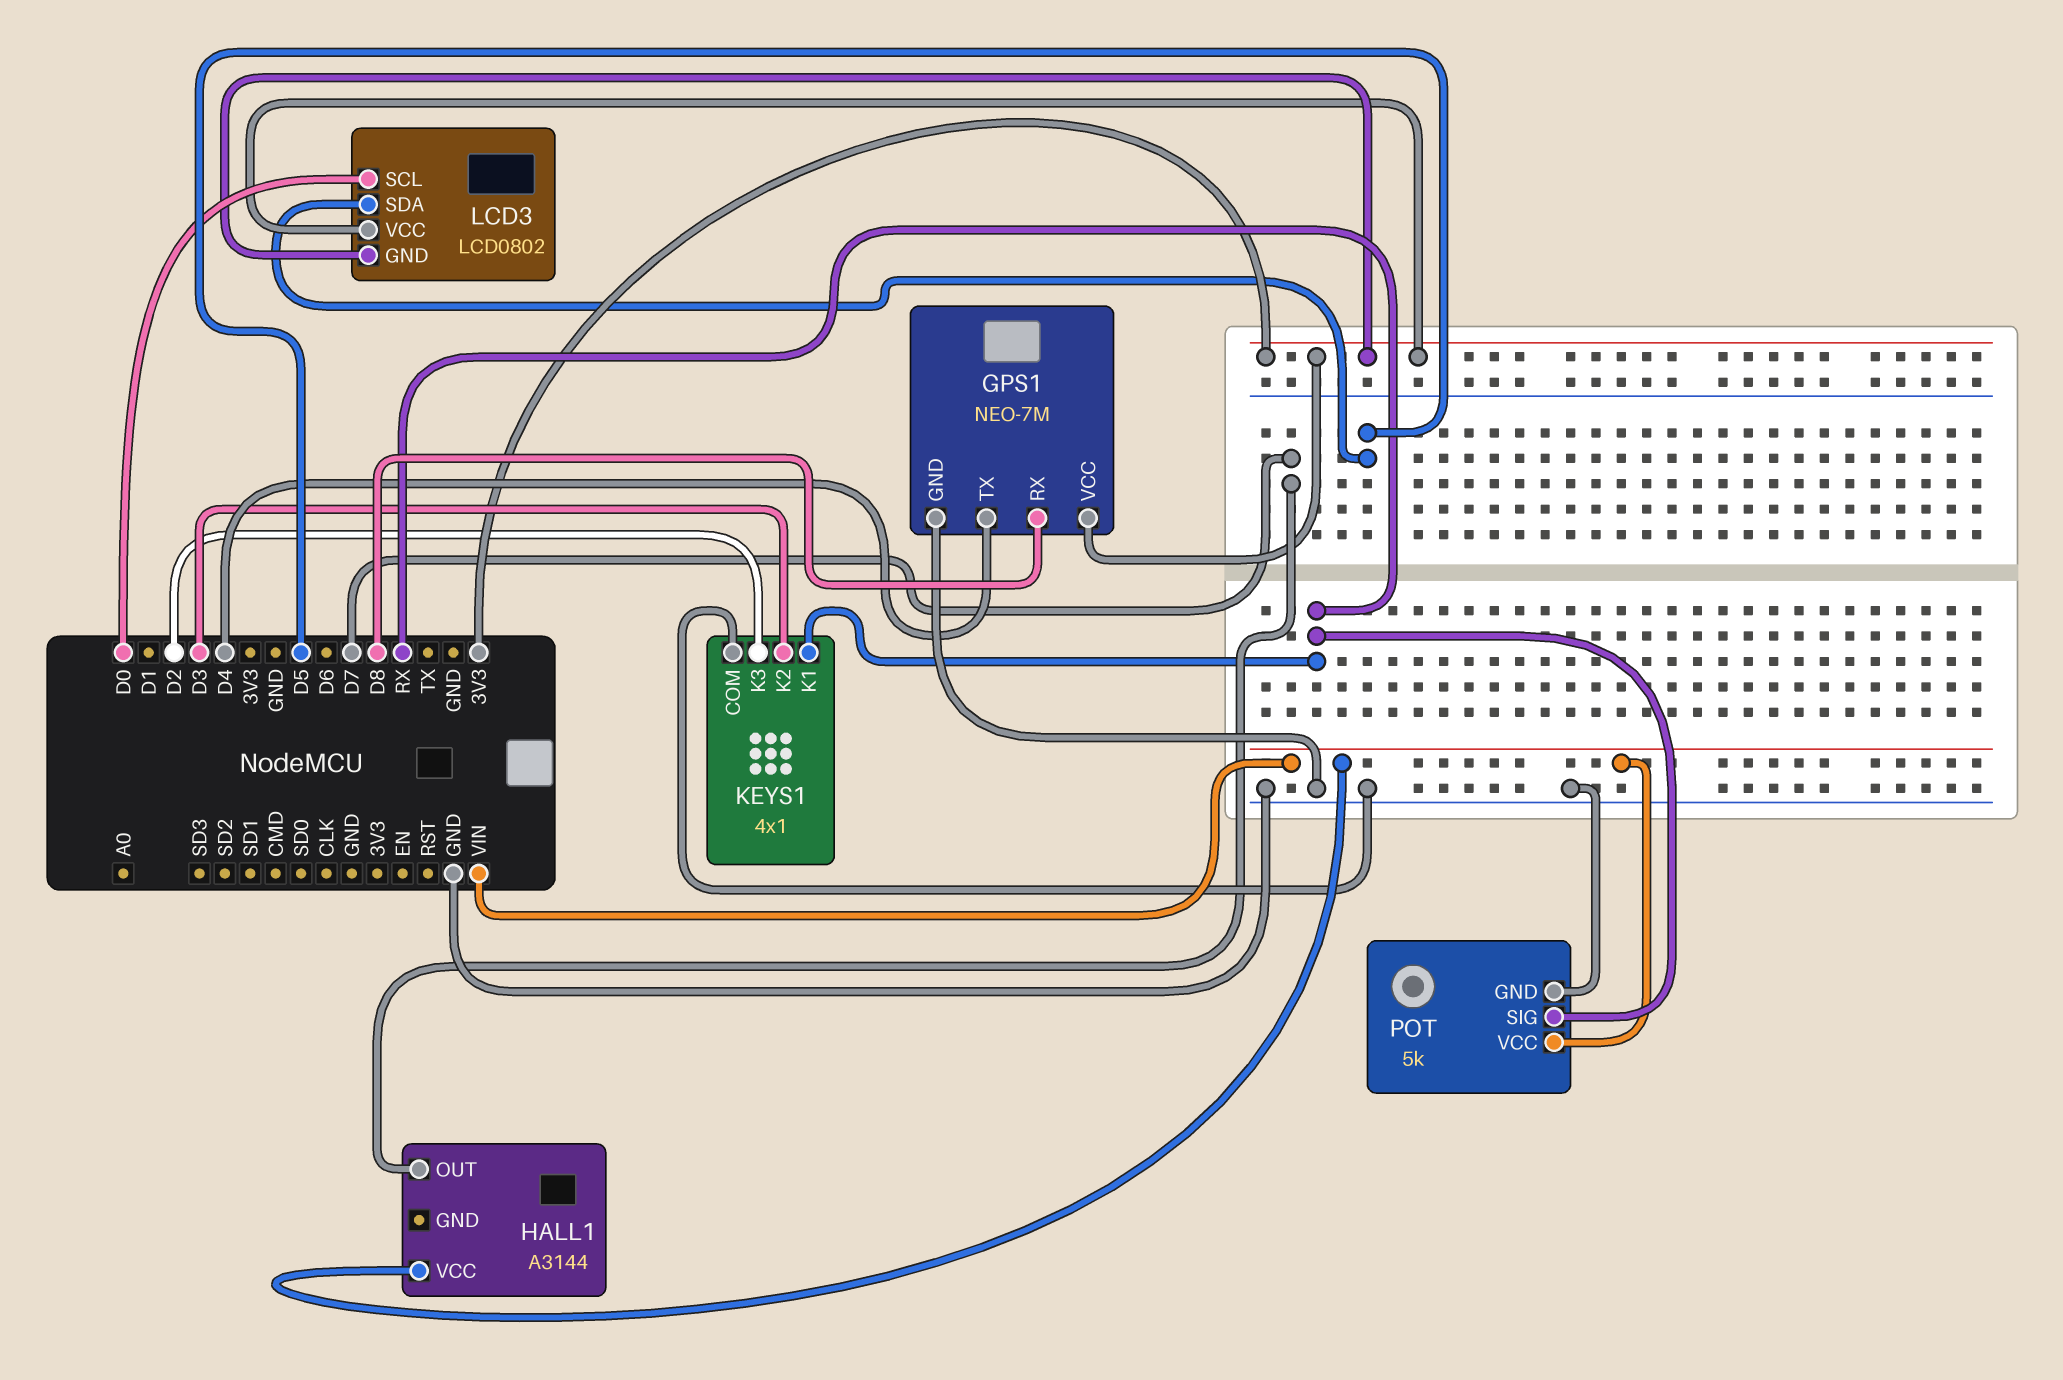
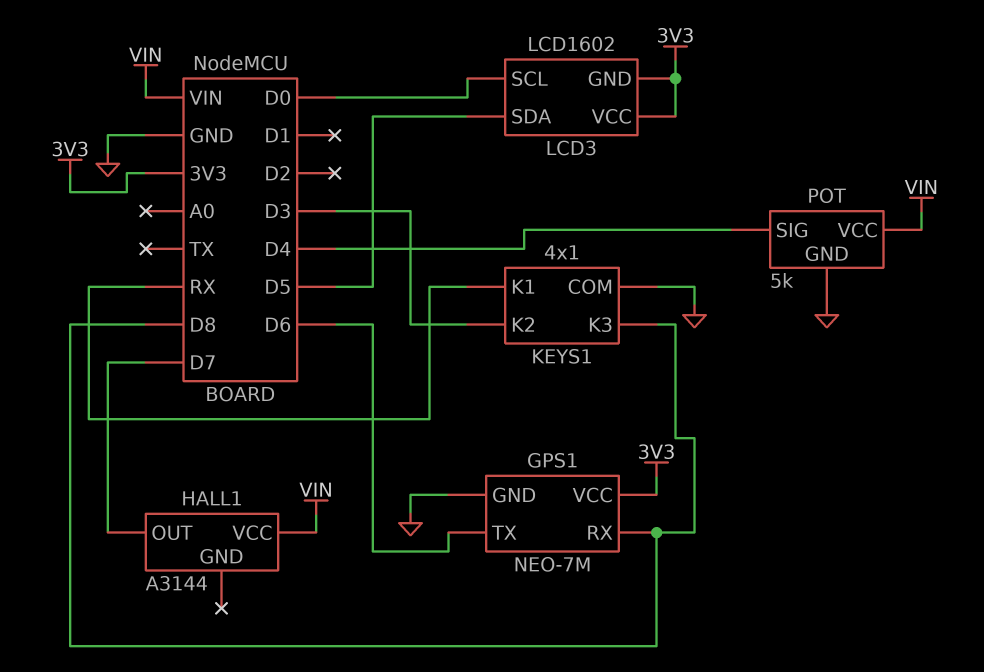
GPS1 pin TX: D4 -> D6
KEYS1 pin K3: D2 -> D8
LCD3: LCD0802 -> LCD1602
POT pin SIG: RX -> D4

